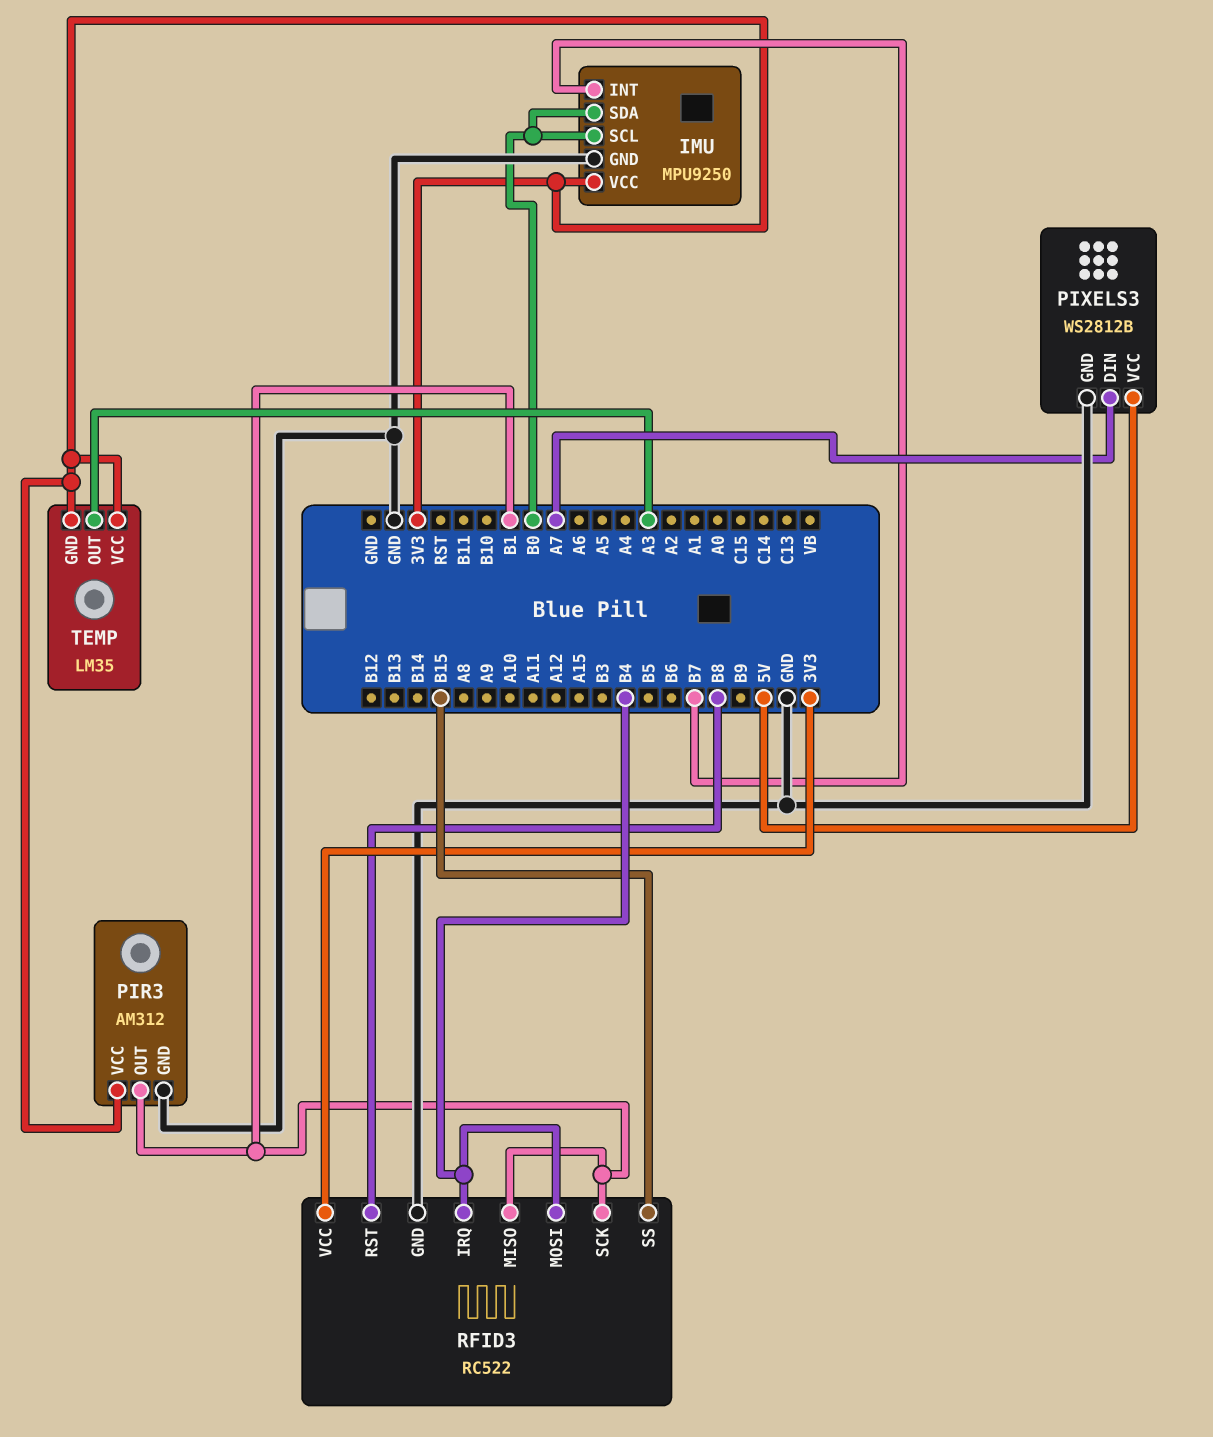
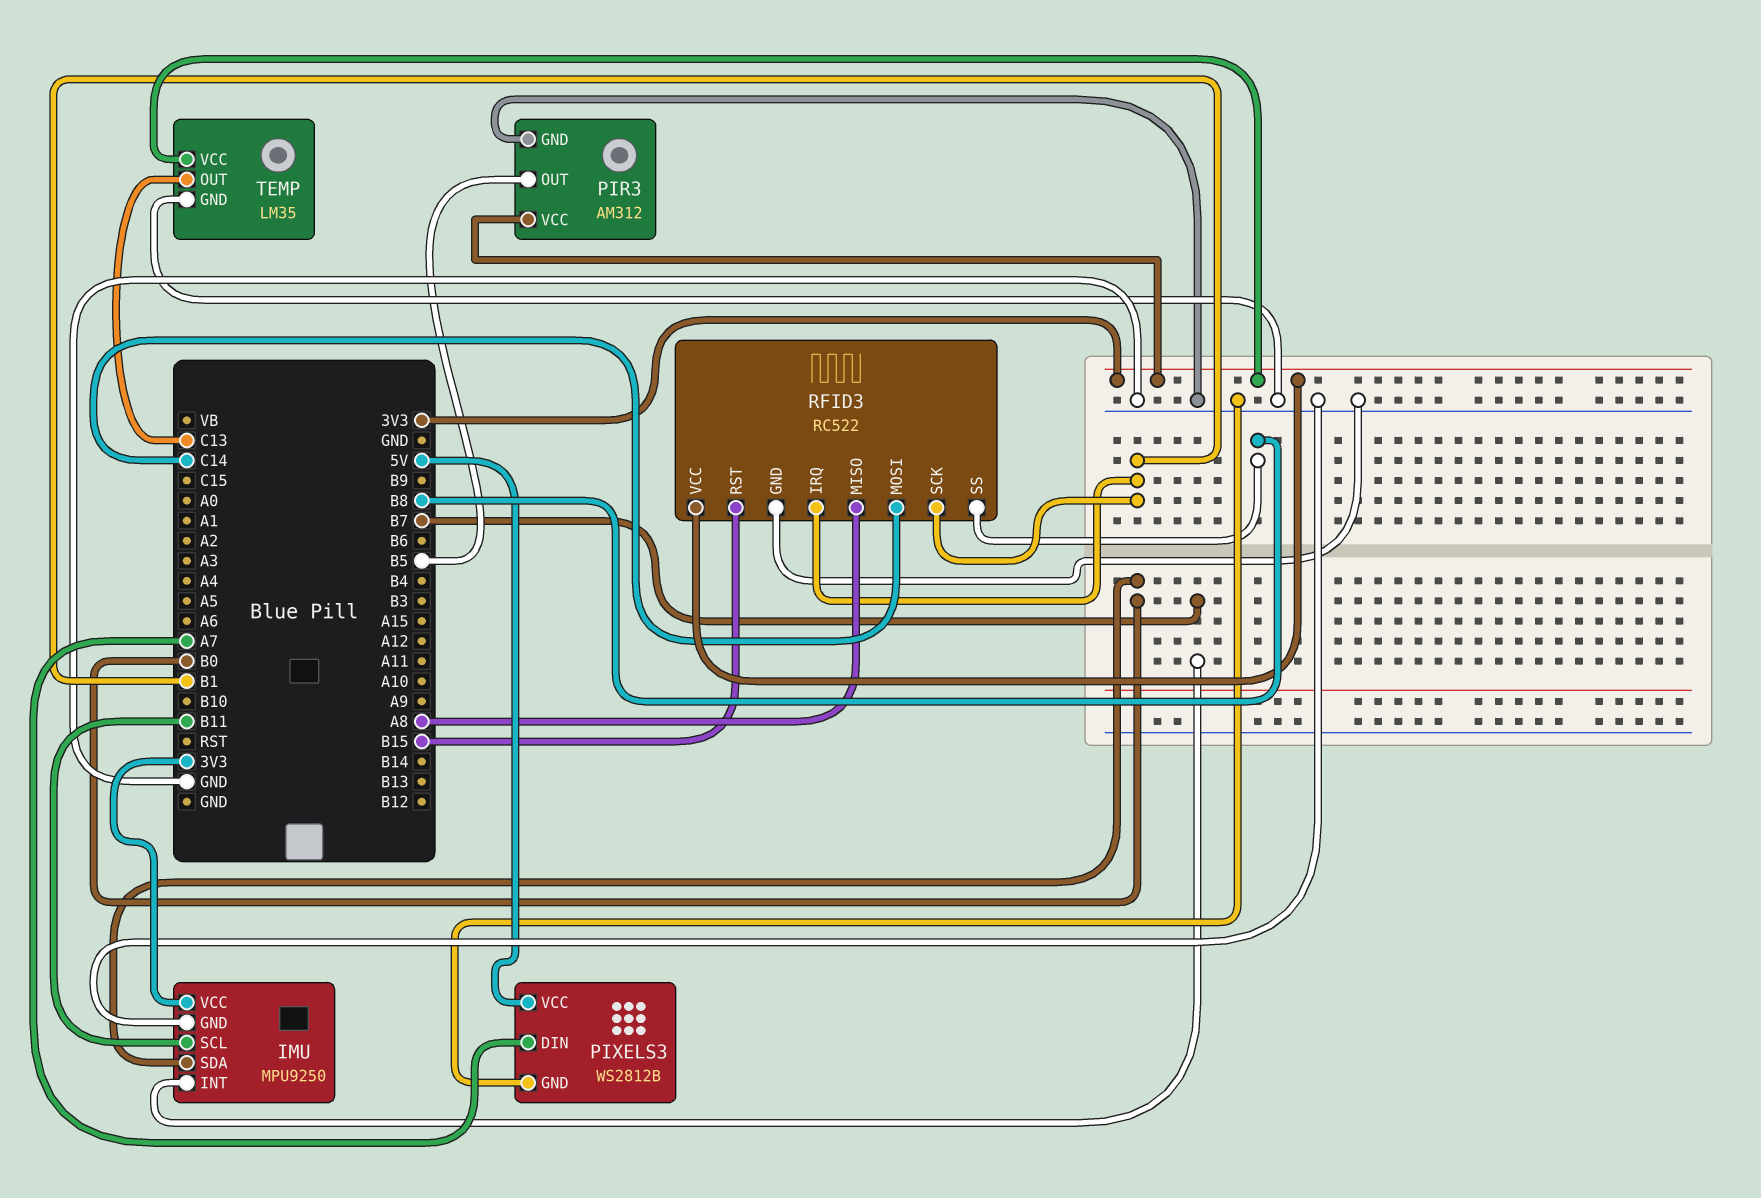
IMU pin SCL: B0 -> B11
PIR3 pin OUT: B1 -> B5
RFID3 pin IRQ: B4 -> B1
RFID3 pin MISO: B1 -> A8
RFID3 pin MOSI: B4 -> C14
RFID3 pin RST: B8 -> B15
RFID3 pin SS: B15 -> B8
TEMP pin GND: 3V3 -> GND
TEMP pin OUT: A3 -> C13

